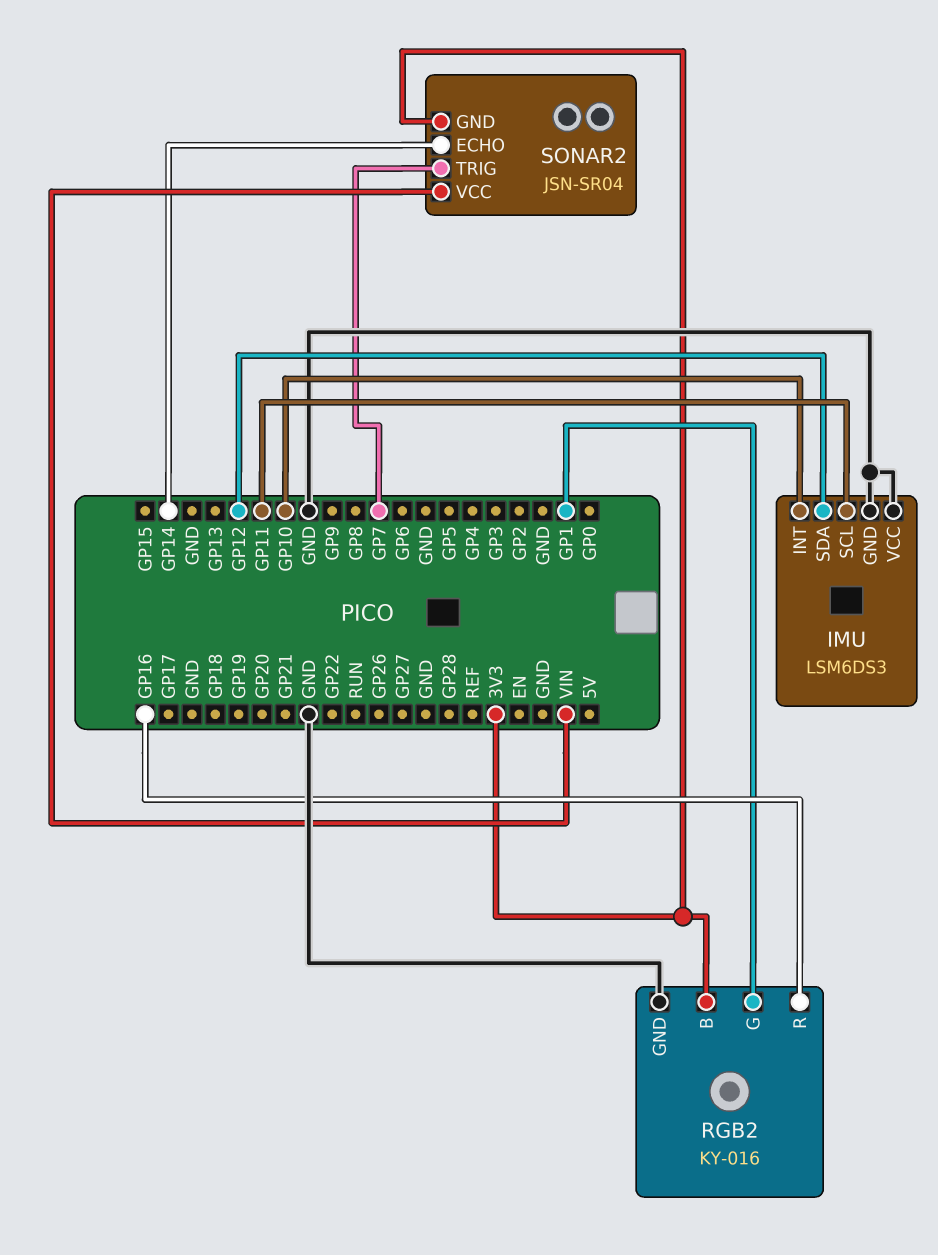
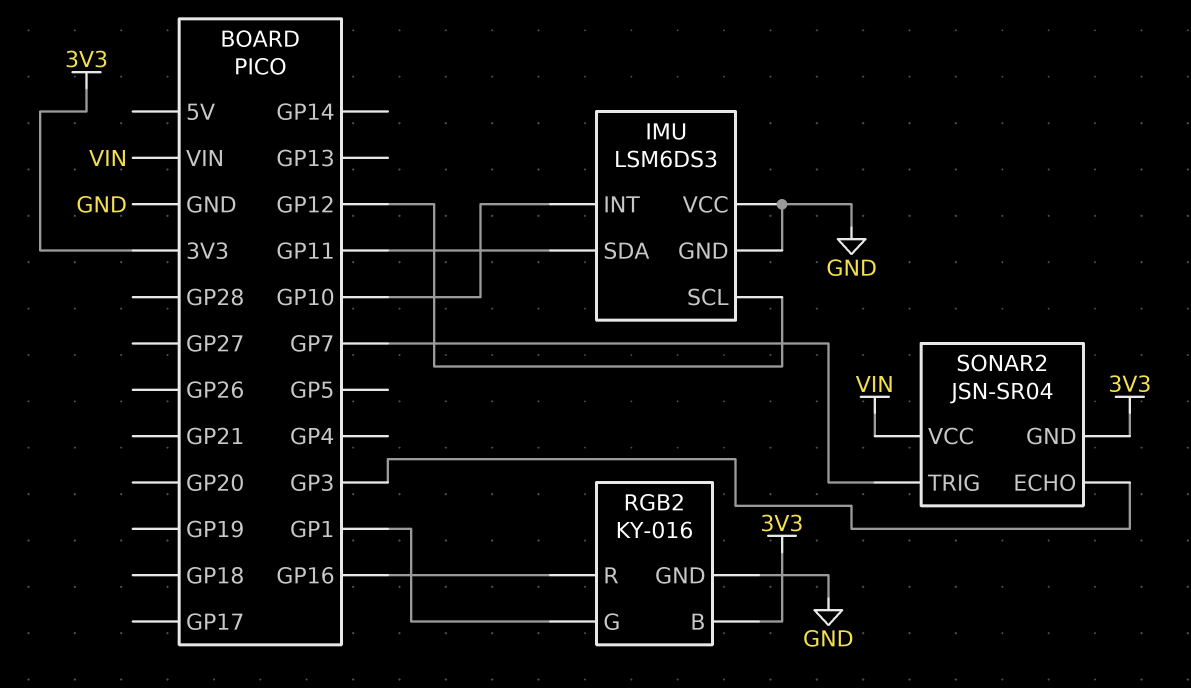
IMU pin SCL: GP11 -> GP12
IMU pin SDA: GP12 -> GP11
SONAR2 pin ECHO: GP14 -> GP3

